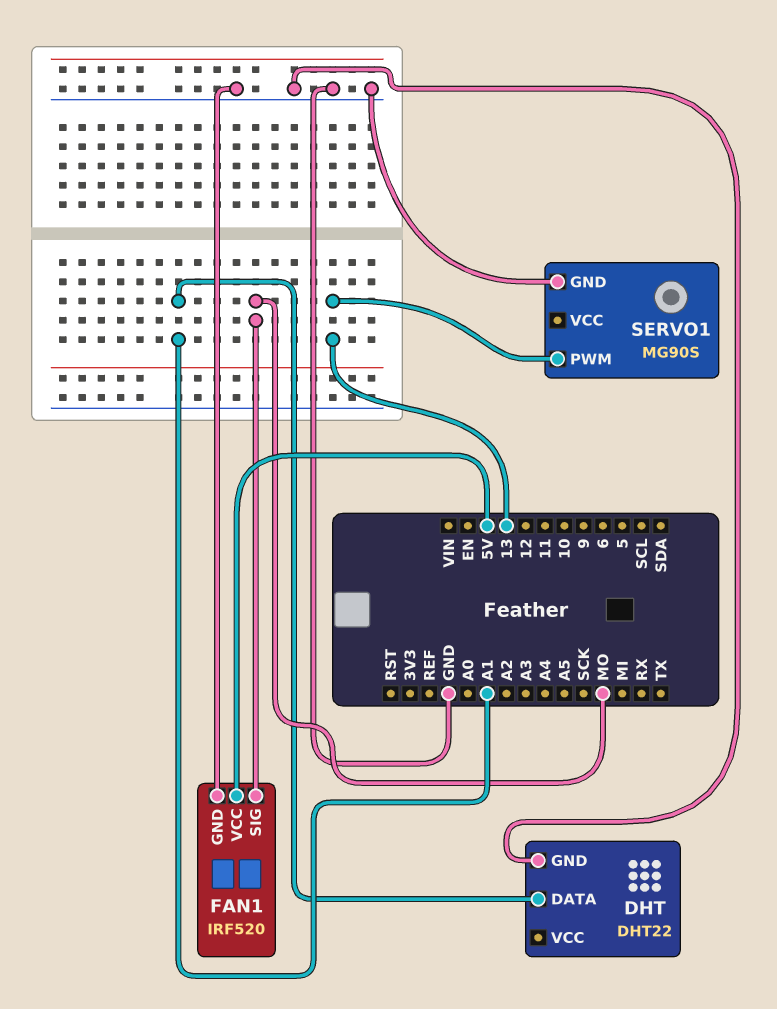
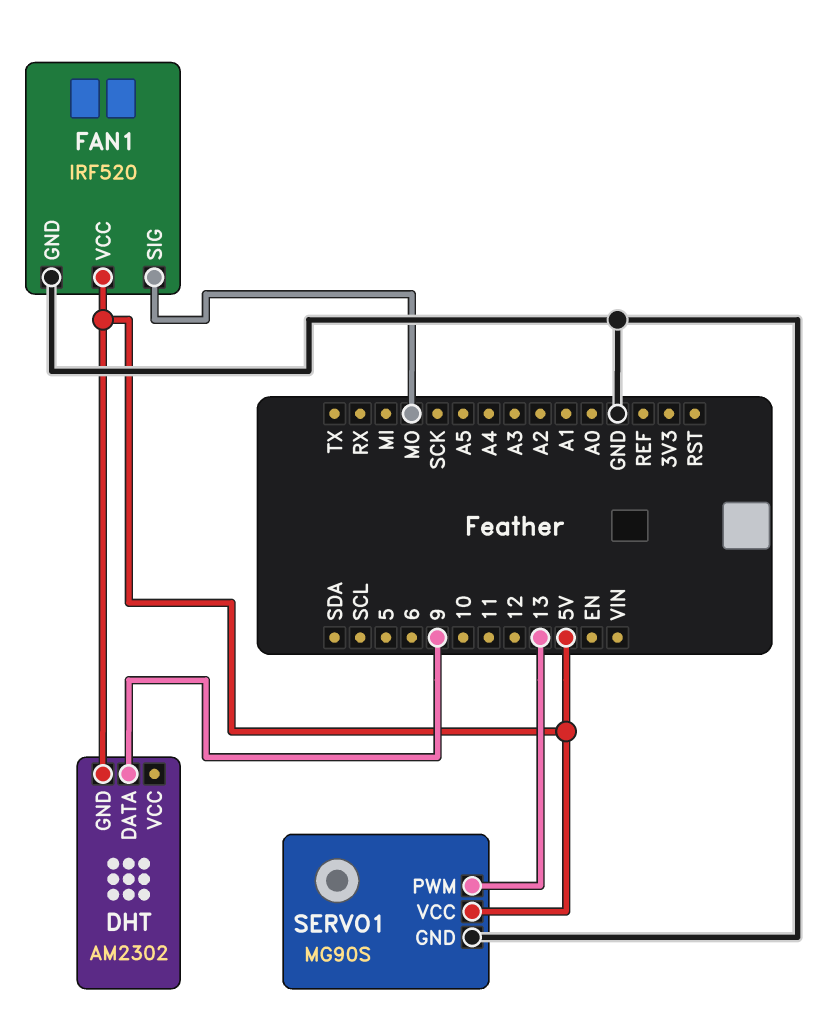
DHT: DHT22 -> AM2302
DHT pin DATA: A1 -> 9
DHT pin GND: GND -> 5V
SERVO1 pin VCC: none -> 5V

